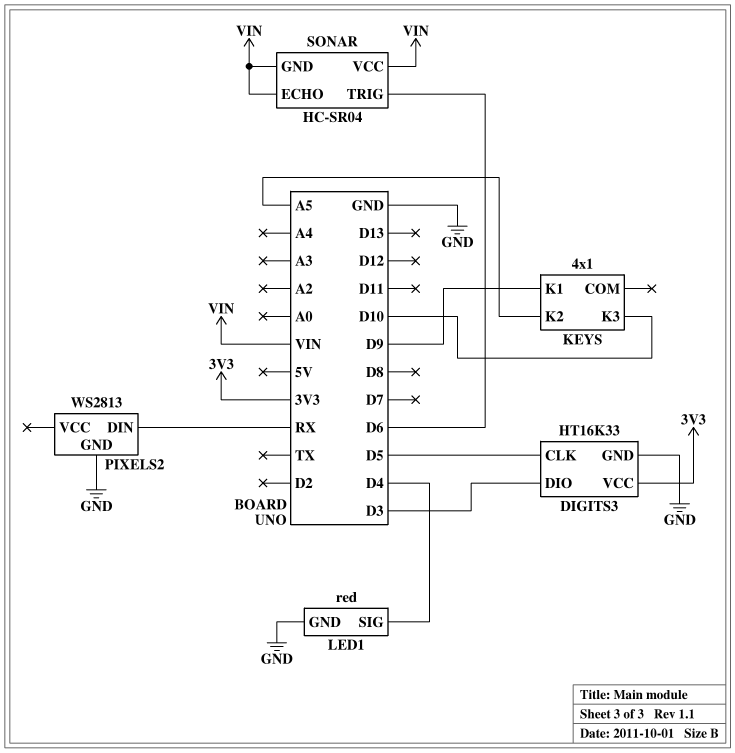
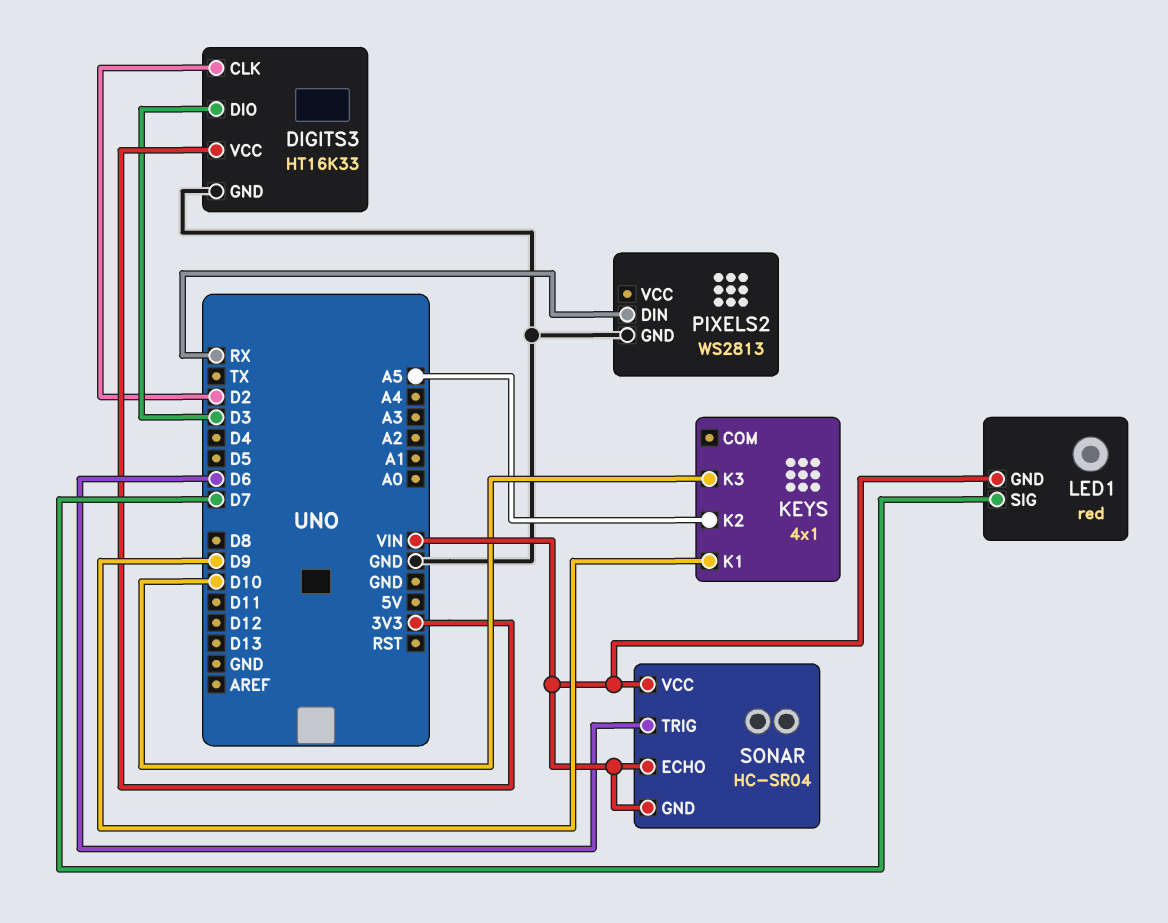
DIGITS3 pin CLK: D5 -> D2
LED1 pin GND: GND -> VIN
LED1 pin SIG: D4 -> D7

